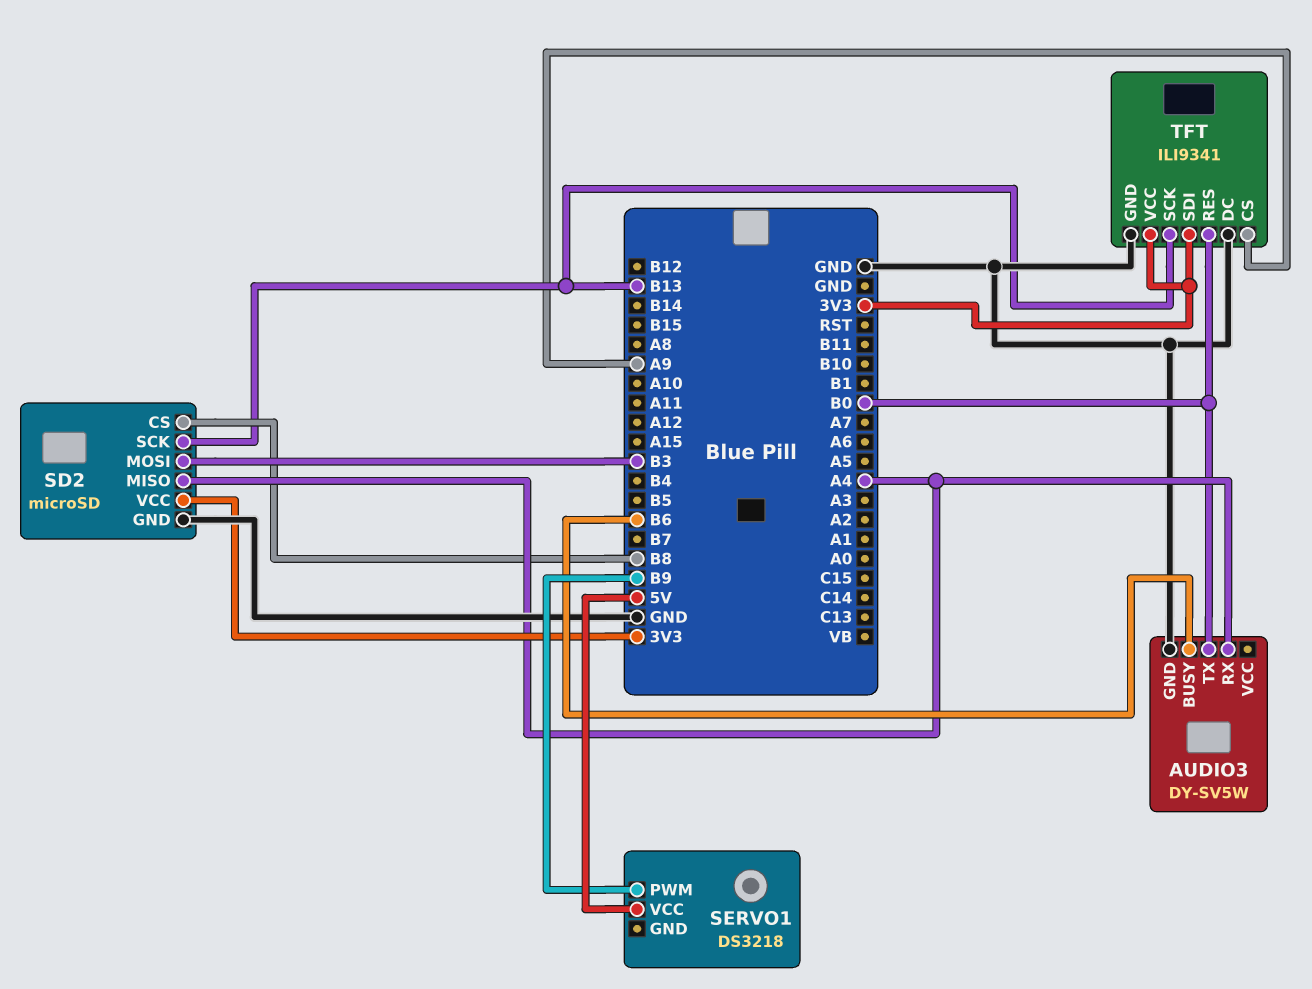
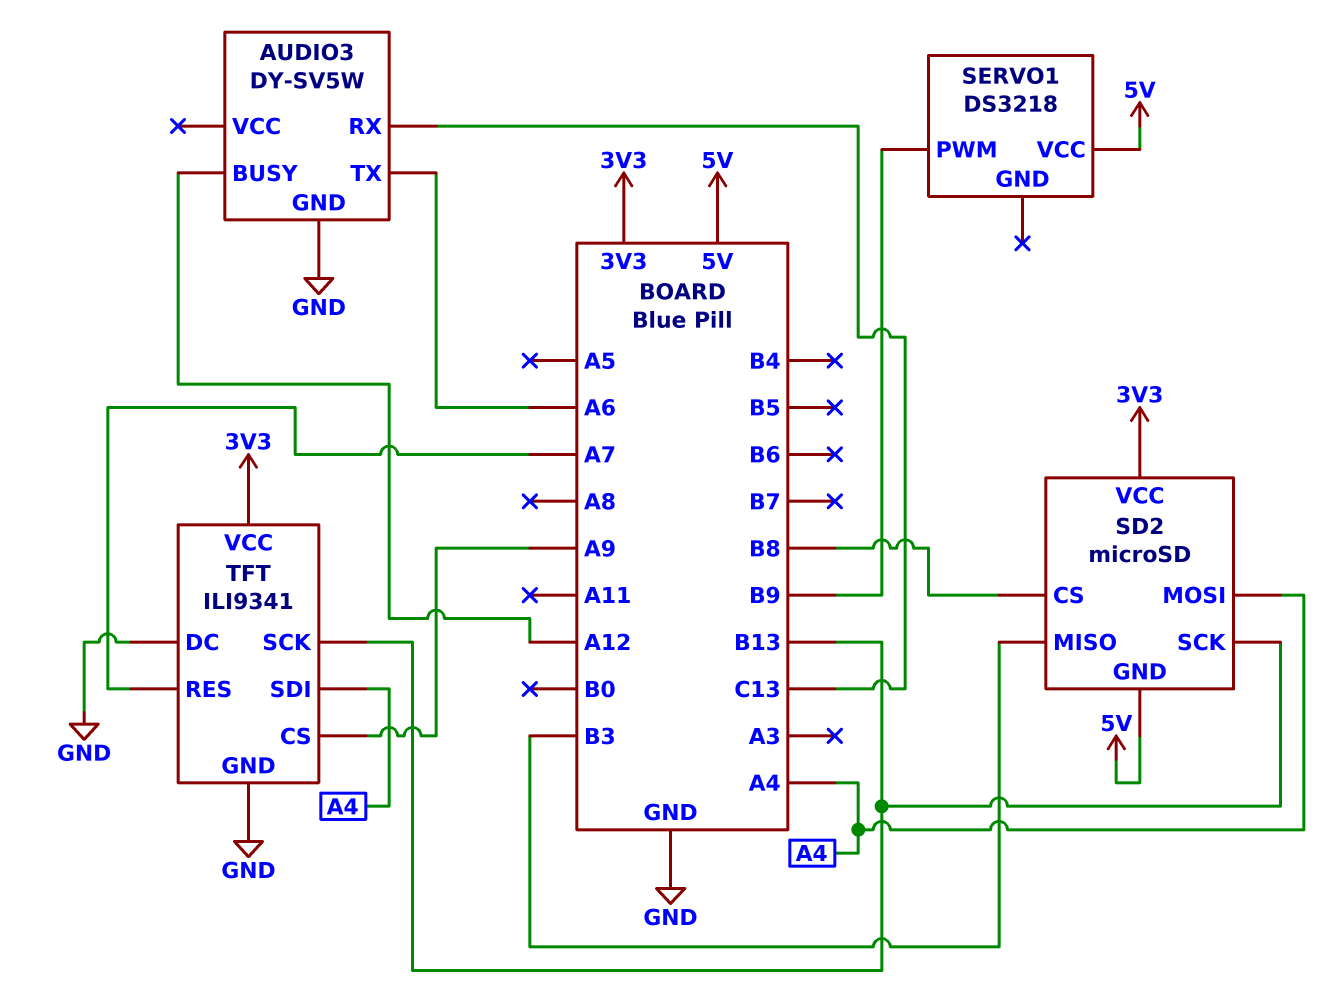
AUDIO3 pin BUSY: B6 -> A12
AUDIO3 pin RX: A4 -> C13
AUDIO3 pin TX: B0 -> A6
SD2 pin GND: GND -> 5V
SD2 pin MISO: A4 -> B3
SD2 pin MOSI: B3 -> A4
TFT pin RES: B0 -> A7
TFT pin SDI: 3V3 -> A4

